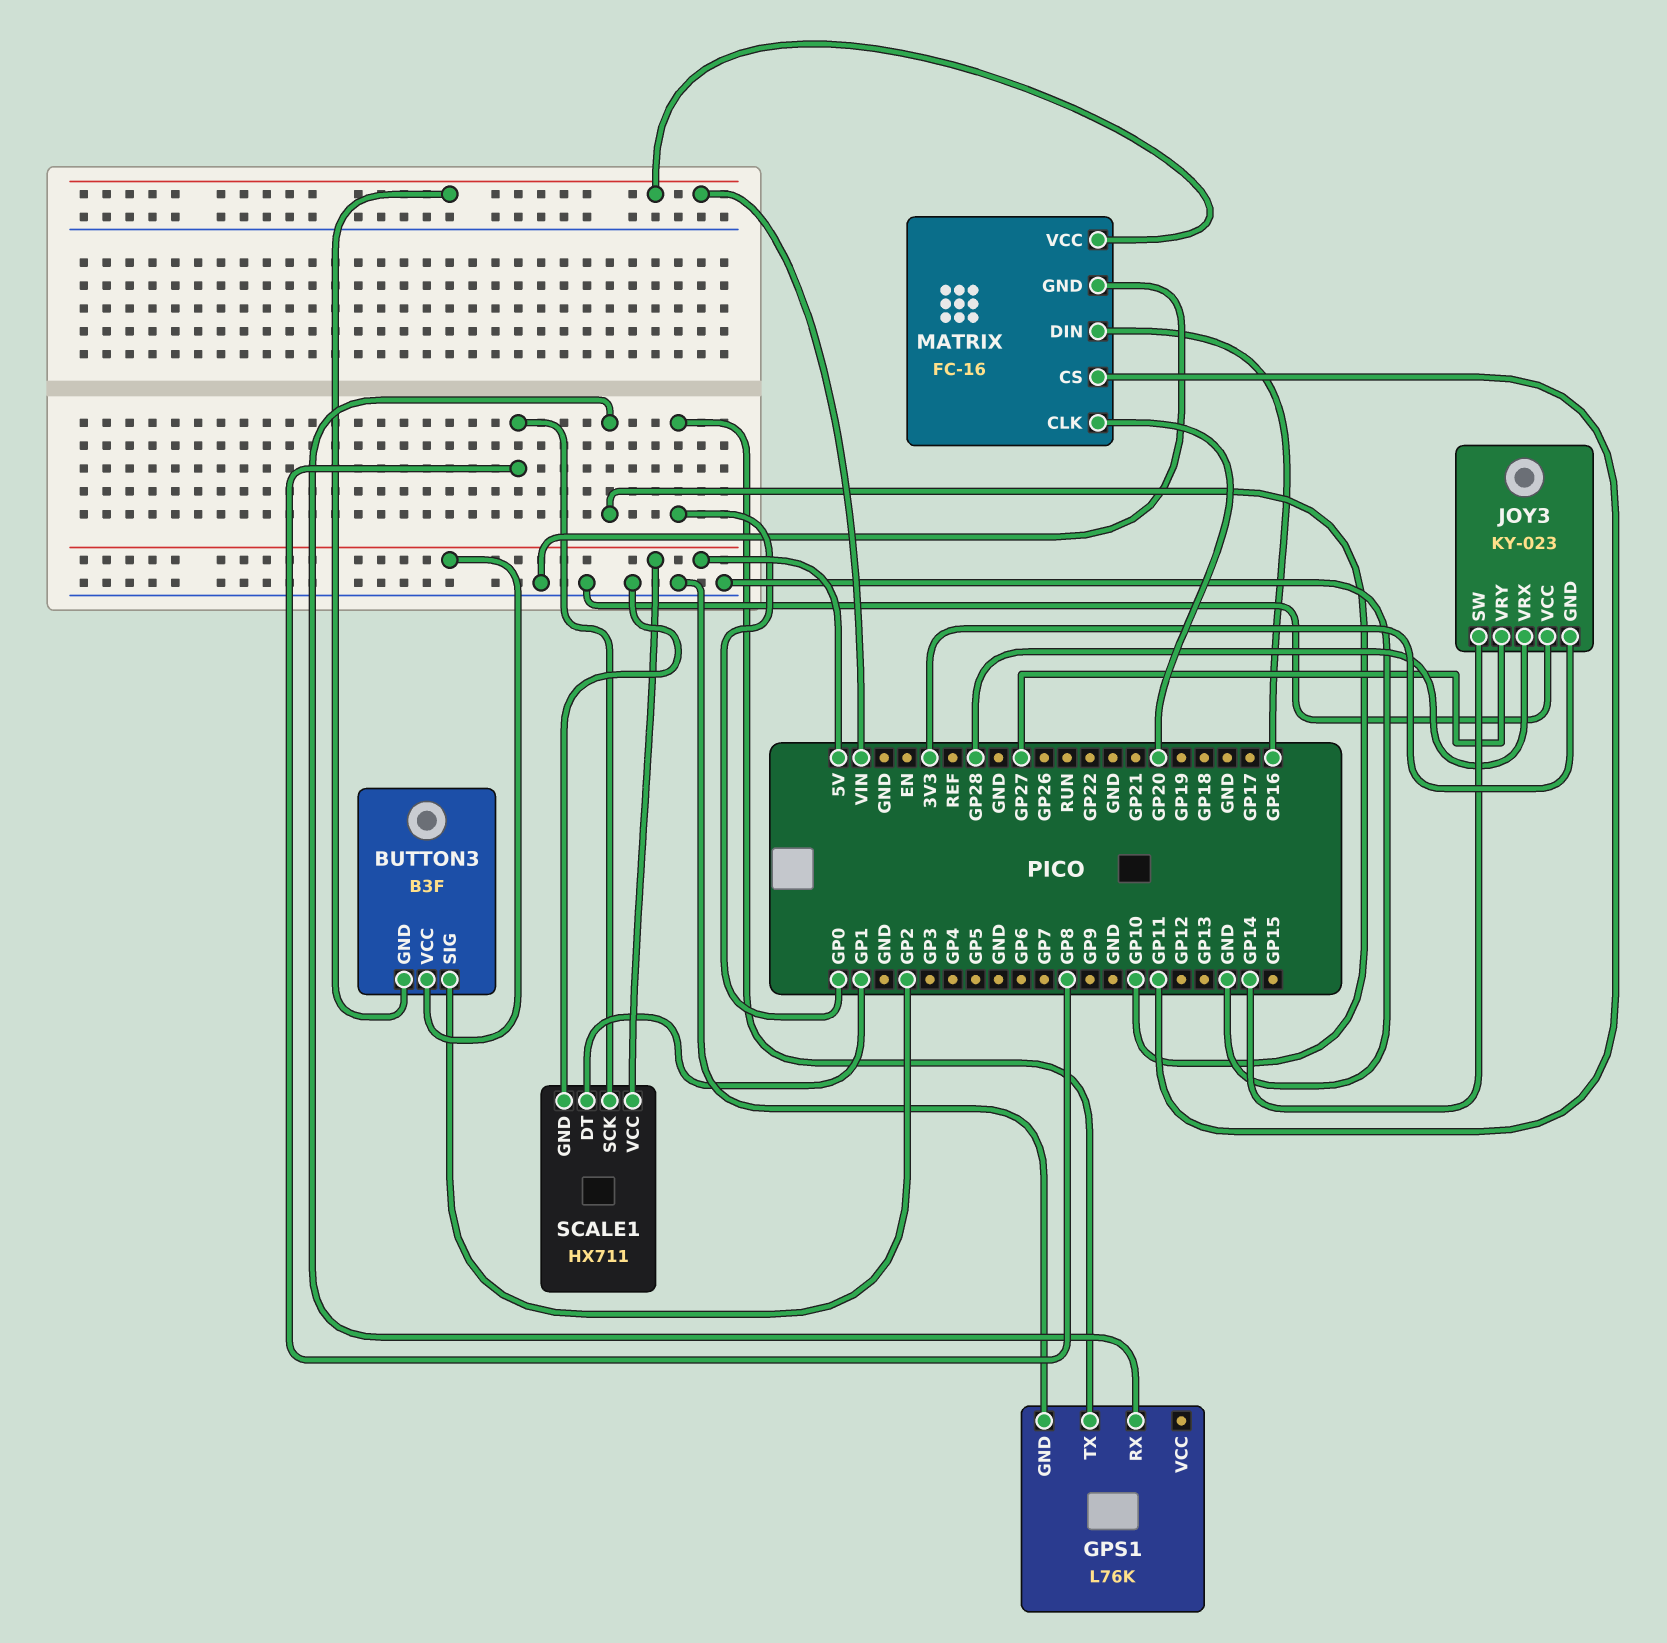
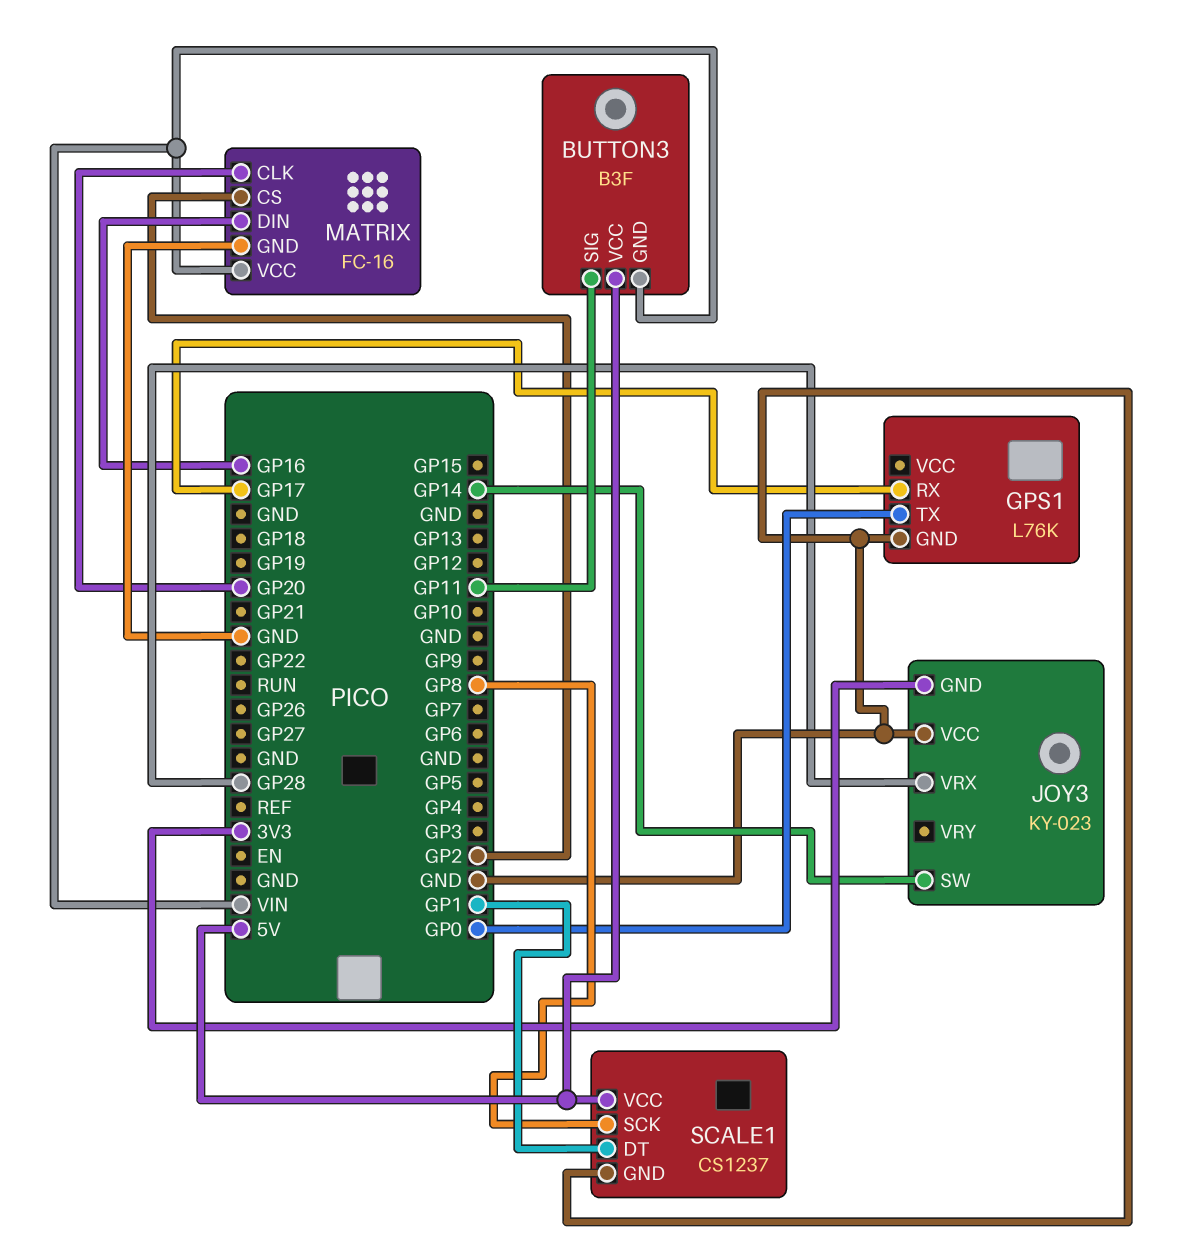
BUTTON3 pin SIG: GP2 -> GP11
GPS1 pin RX: GP10 -> GP17
JOY3 pin VRY: GP27 -> none
MATRIX pin CS: GP11 -> GP2
SCALE1: HX711 -> CS1237

